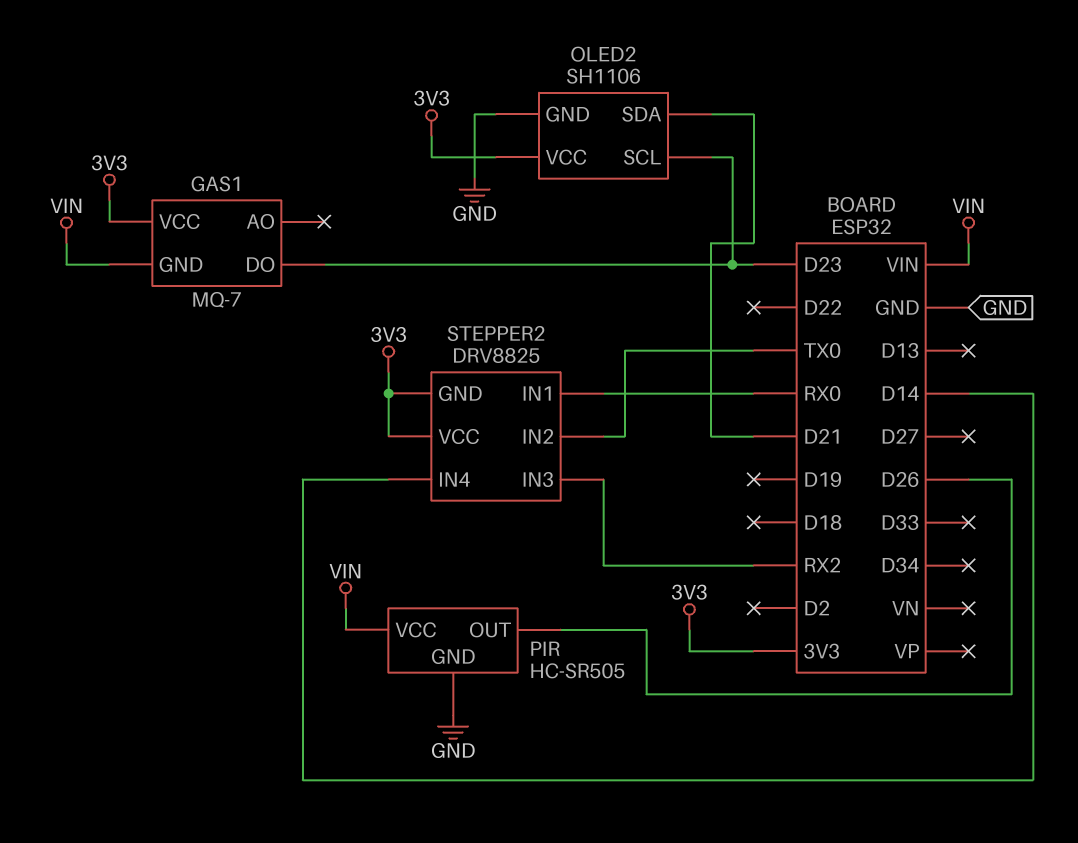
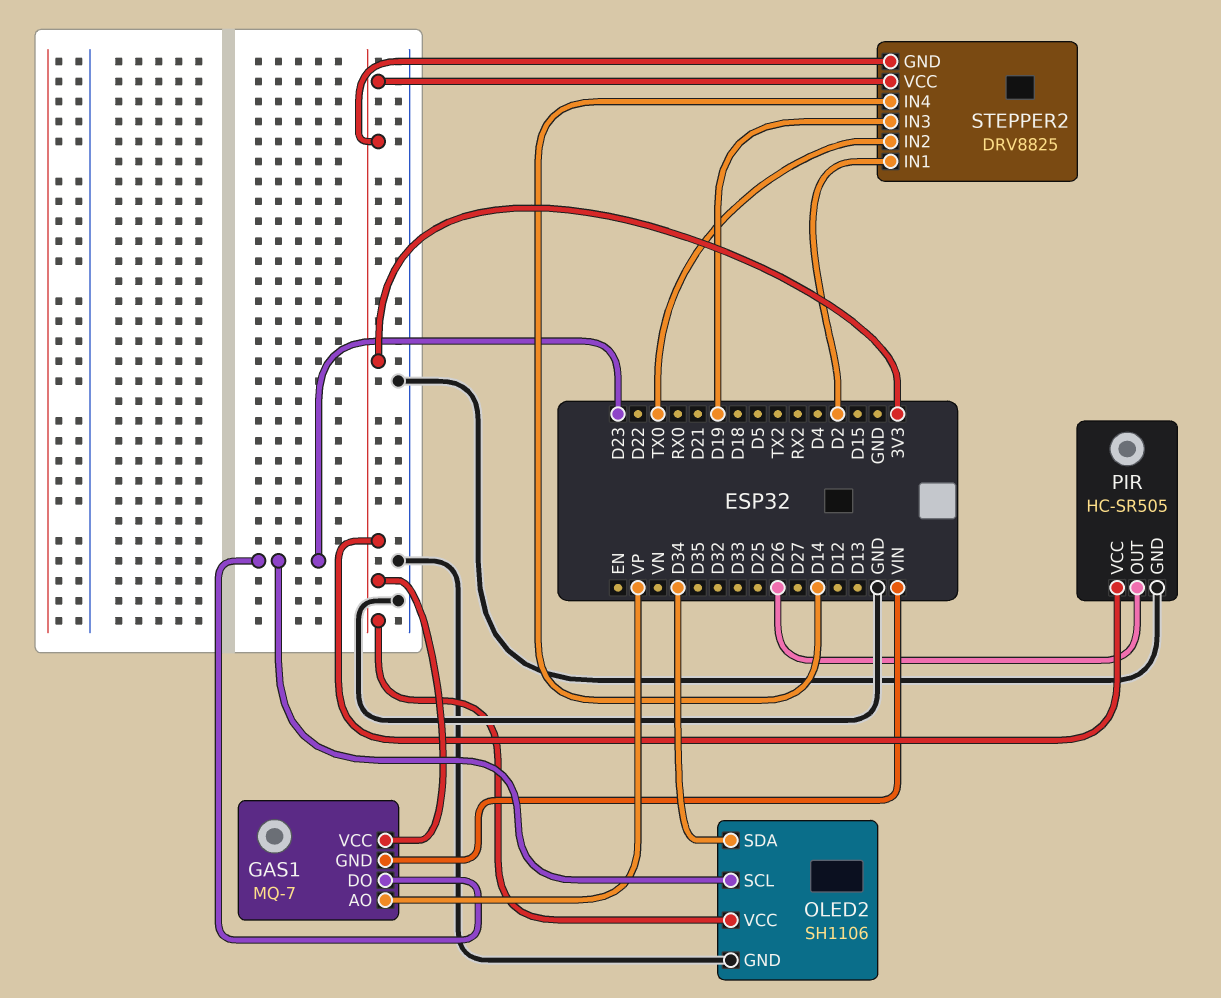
GAS1 pin AO: none -> VP
OLED2 pin SDA: D21 -> D34
PIR pin VCC: VIN -> 3V3
STEPPER2 pin IN1: RX0 -> D2
STEPPER2 pin IN3: RX2 -> D19

